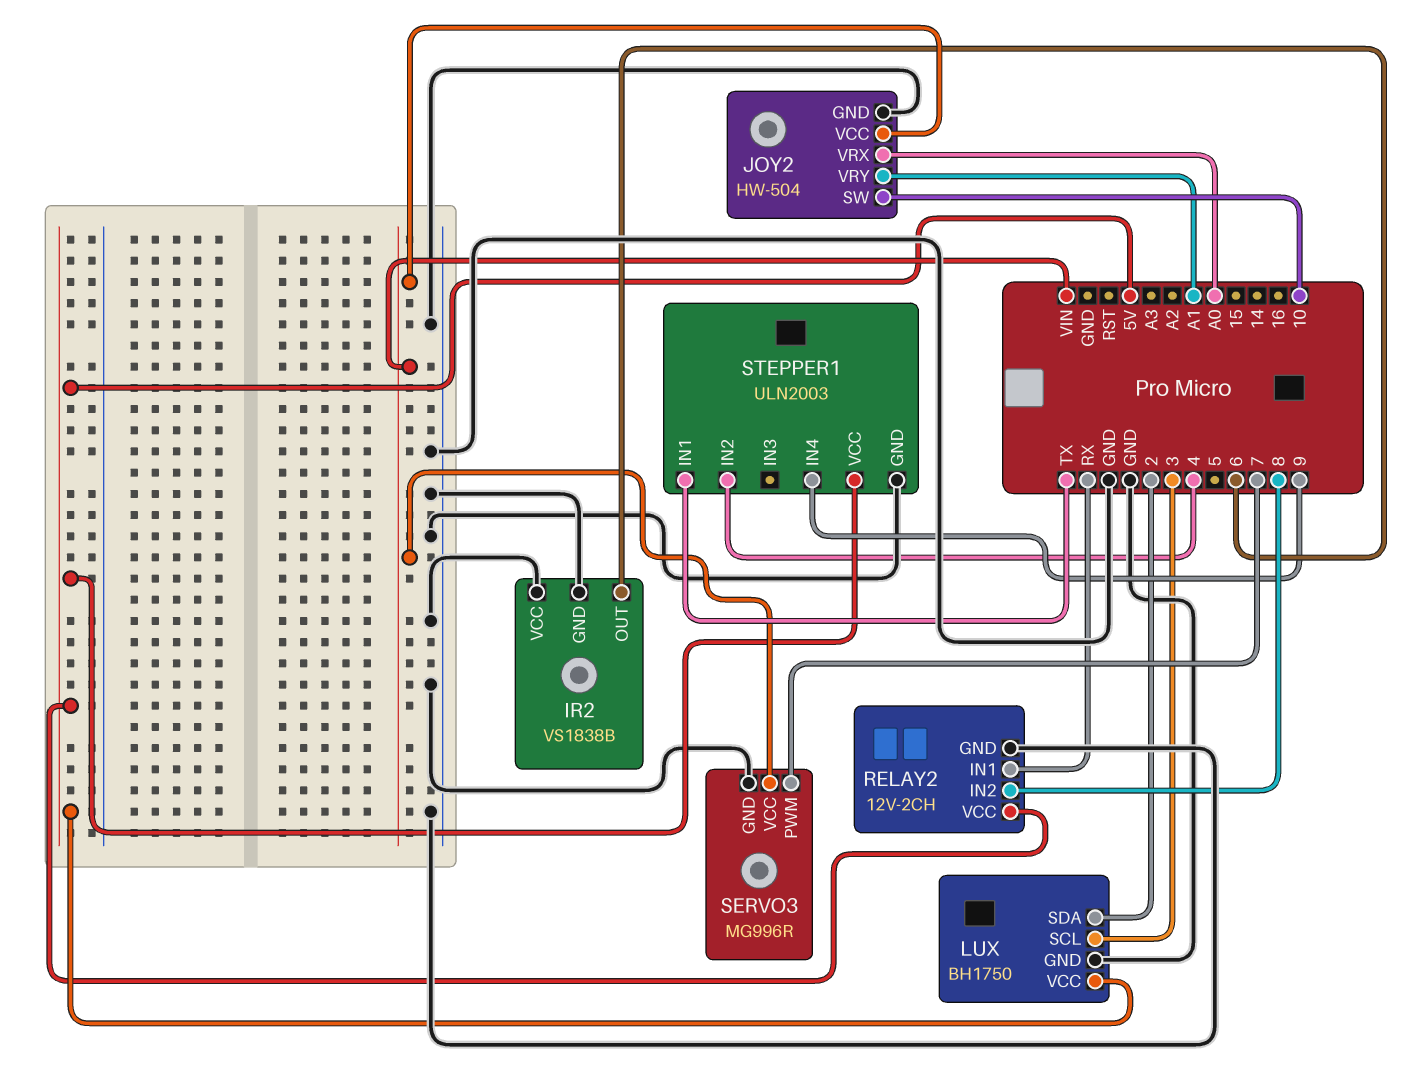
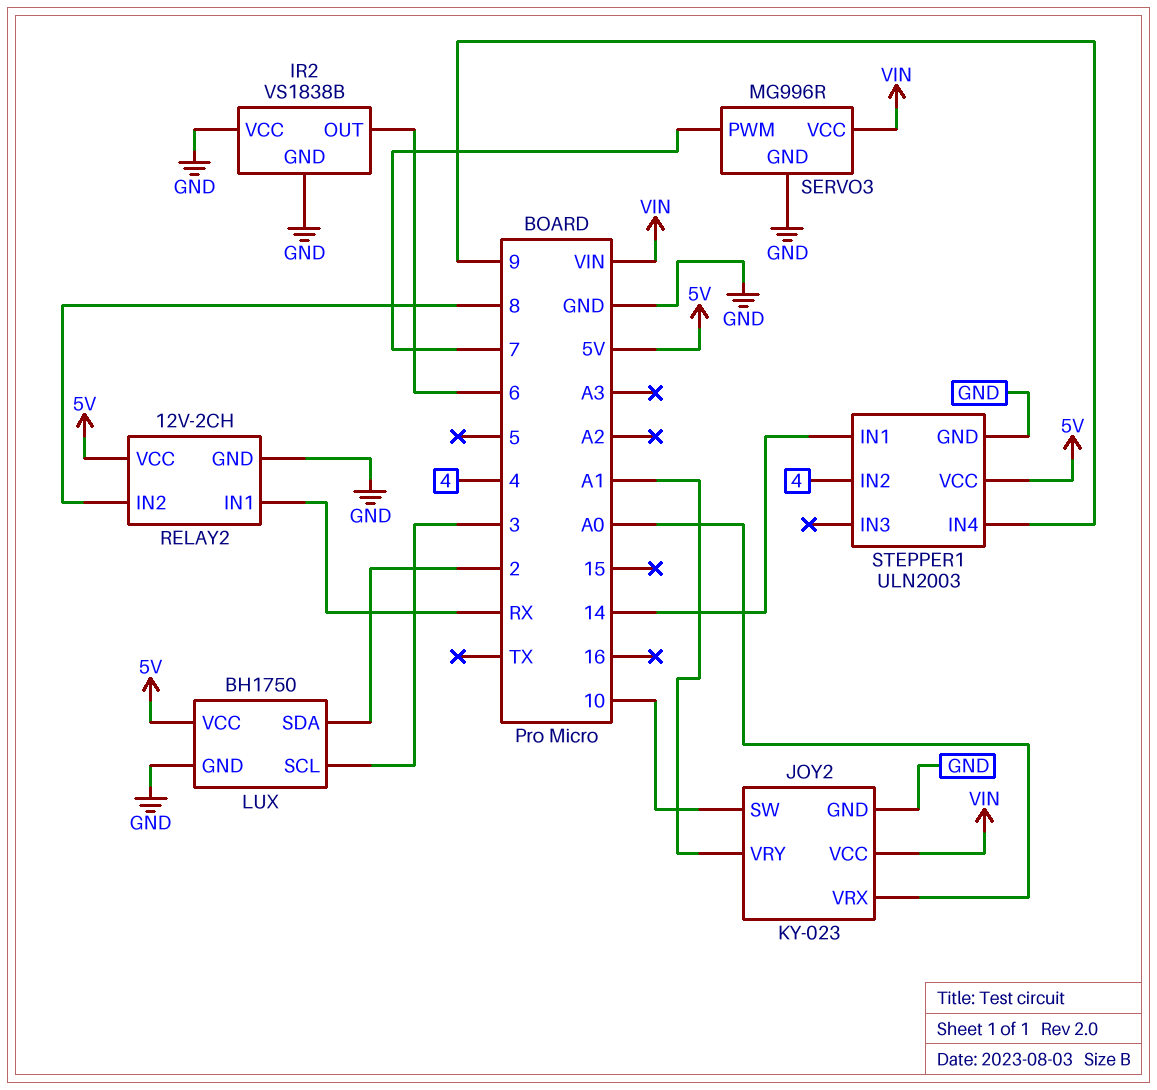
JOY2: HW-504 -> KY-023
STEPPER1 pin IN1: TX -> 14

